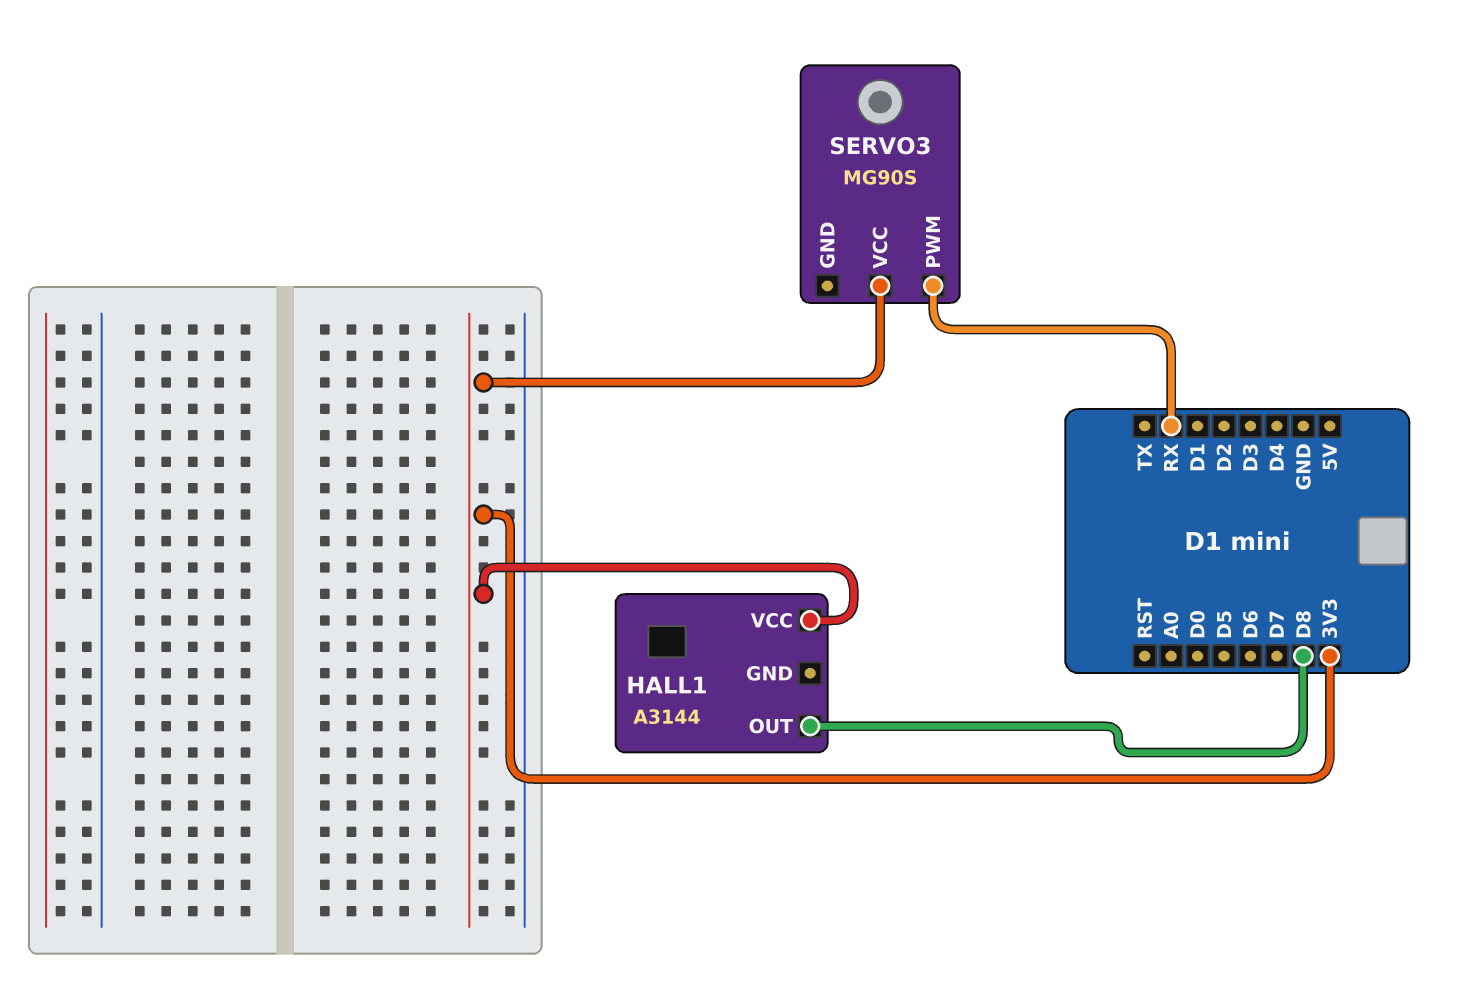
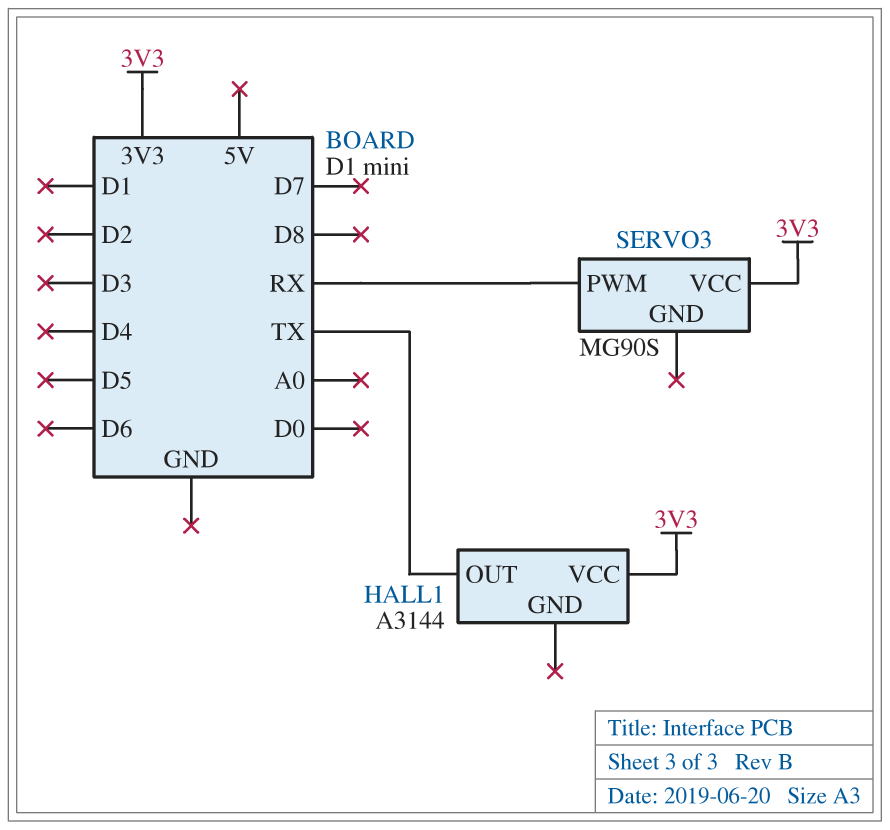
HALL1 pin OUT: D8 -> TX

